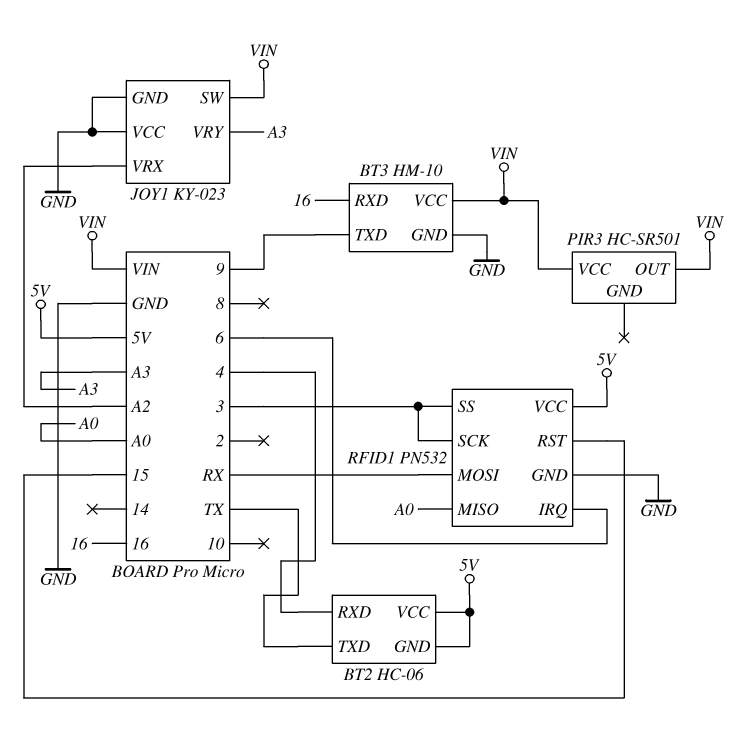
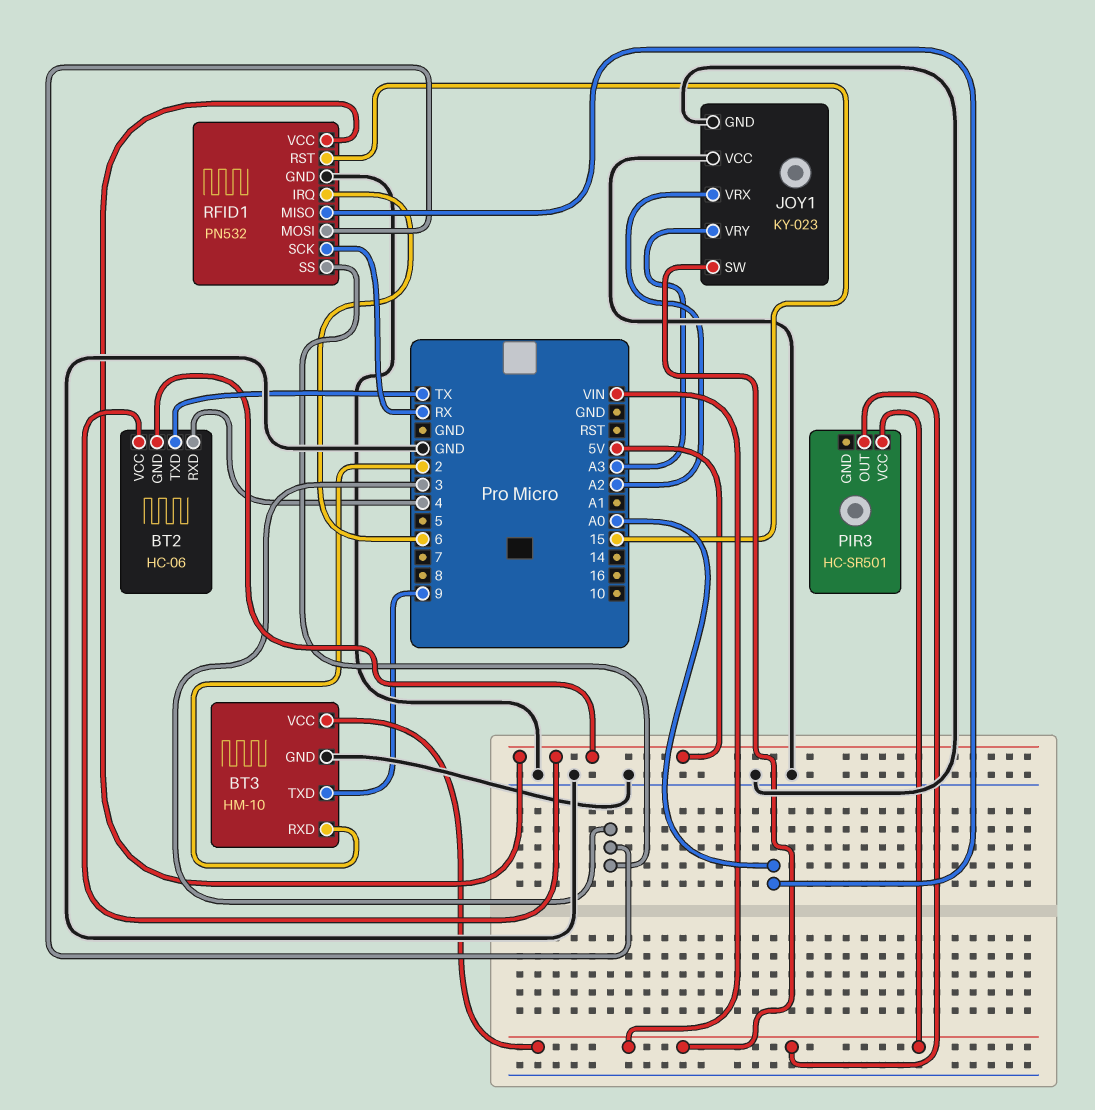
BT3 pin RXD: 16 -> 2
RFID1 pin MOSI: RX -> 3
RFID1 pin SCK: 3 -> RX

